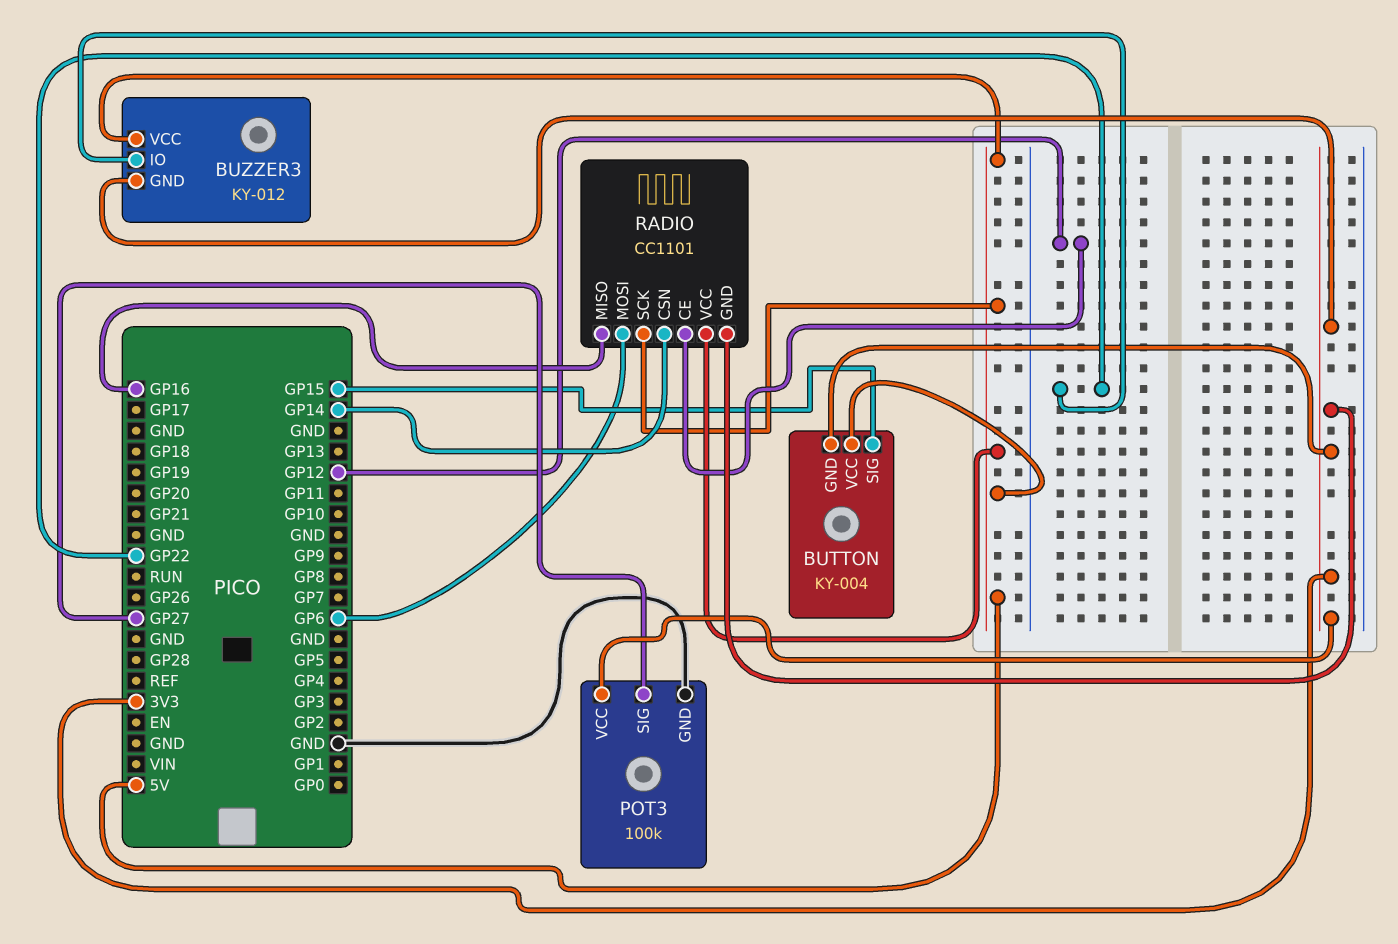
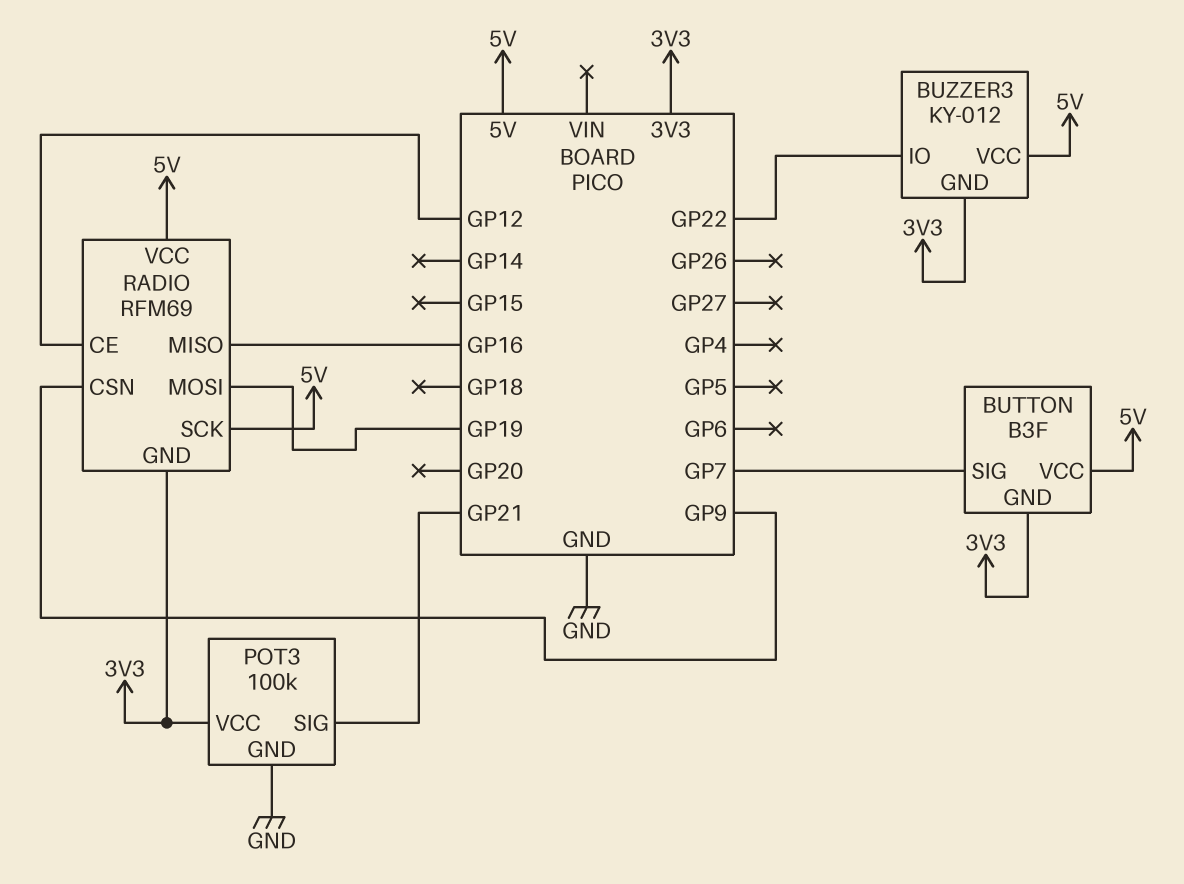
BUTTON: KY-004 -> B3F
BUTTON pin SIG: GP15 -> GP7
POT3 pin SIG: GP27 -> GP21
RADIO: CC1101 -> RFM69
RADIO pin CSN: GP14 -> GP9
RADIO pin MOSI: GP6 -> GP19

